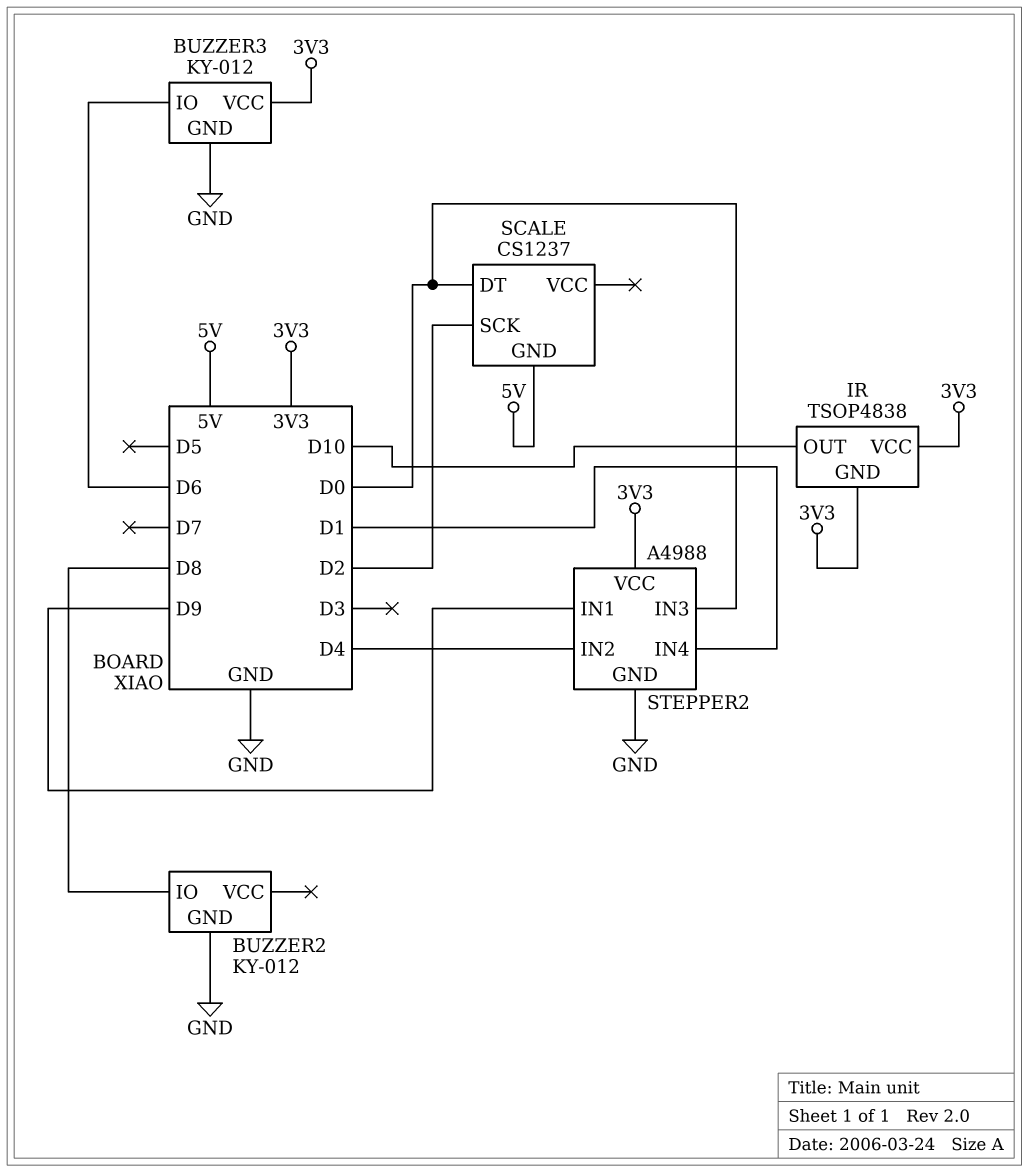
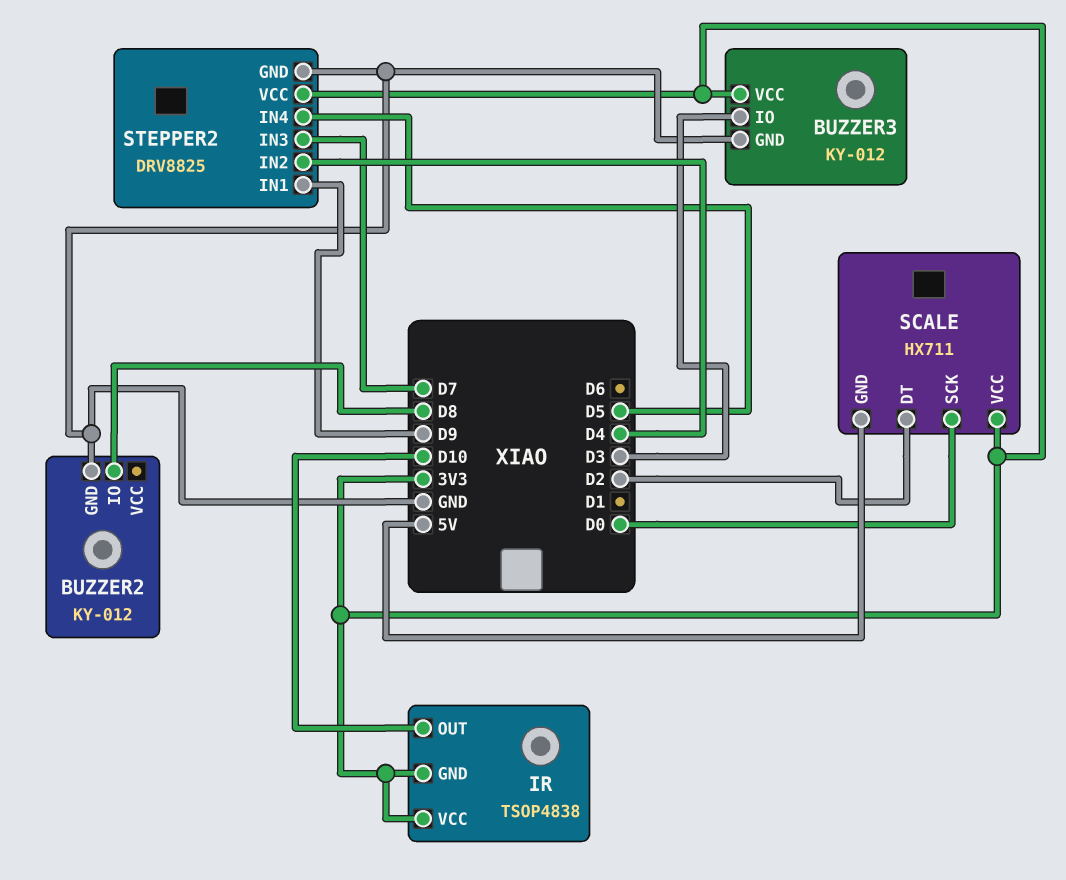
BUZZER3 pin IO: D6 -> D3
SCALE: CS1237 -> HX711
SCALE pin DT: D0 -> D2
SCALE pin SCK: D2 -> D0
SCALE pin VCC: none -> 3V3
STEPPER2: A4988 -> DRV8825
STEPPER2 pin IN3: D0 -> D7
STEPPER2 pin IN4: D1 -> D5

